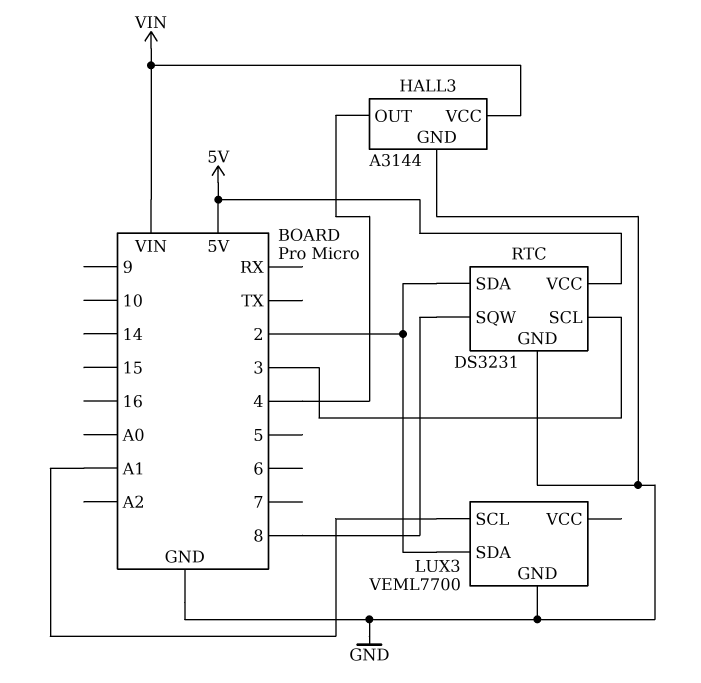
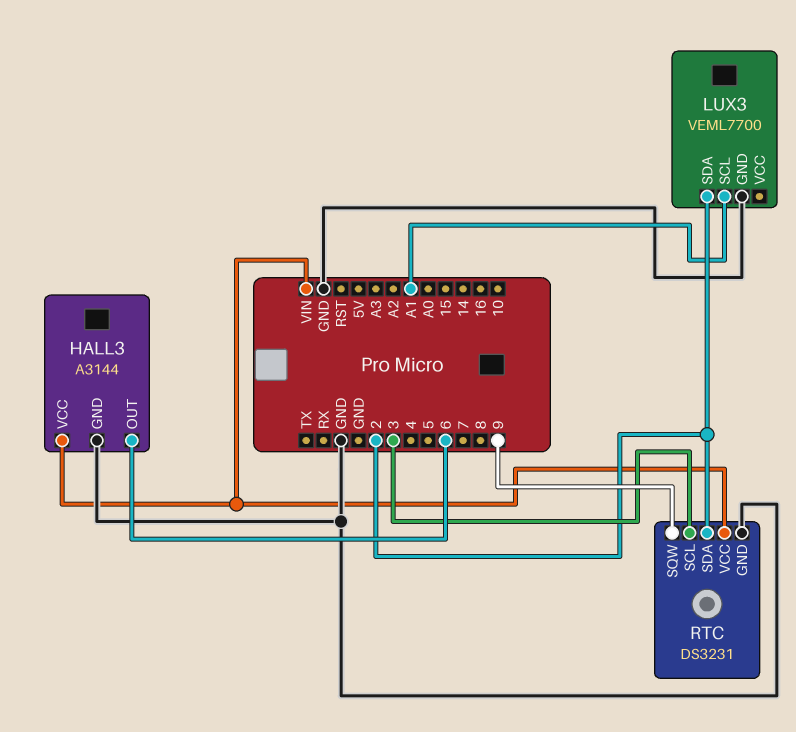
HALL3 pin OUT: 4 -> 6
RTC pin SQW: 8 -> 9
RTC pin VCC: 5V -> VIN

